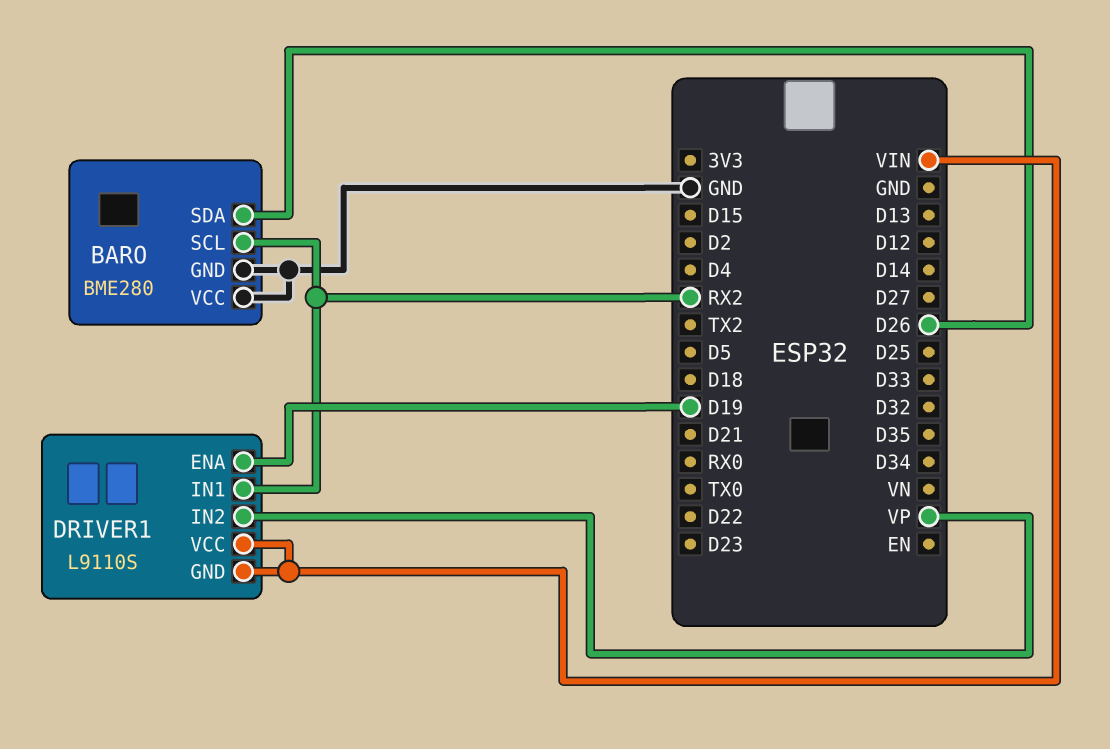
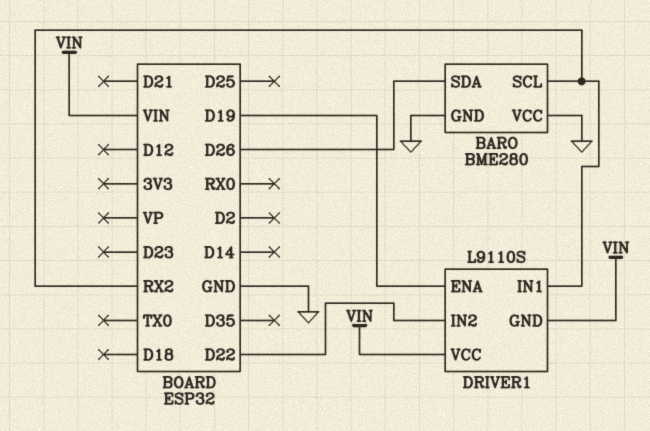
DRIVER1 pin IN2: VP -> D22

